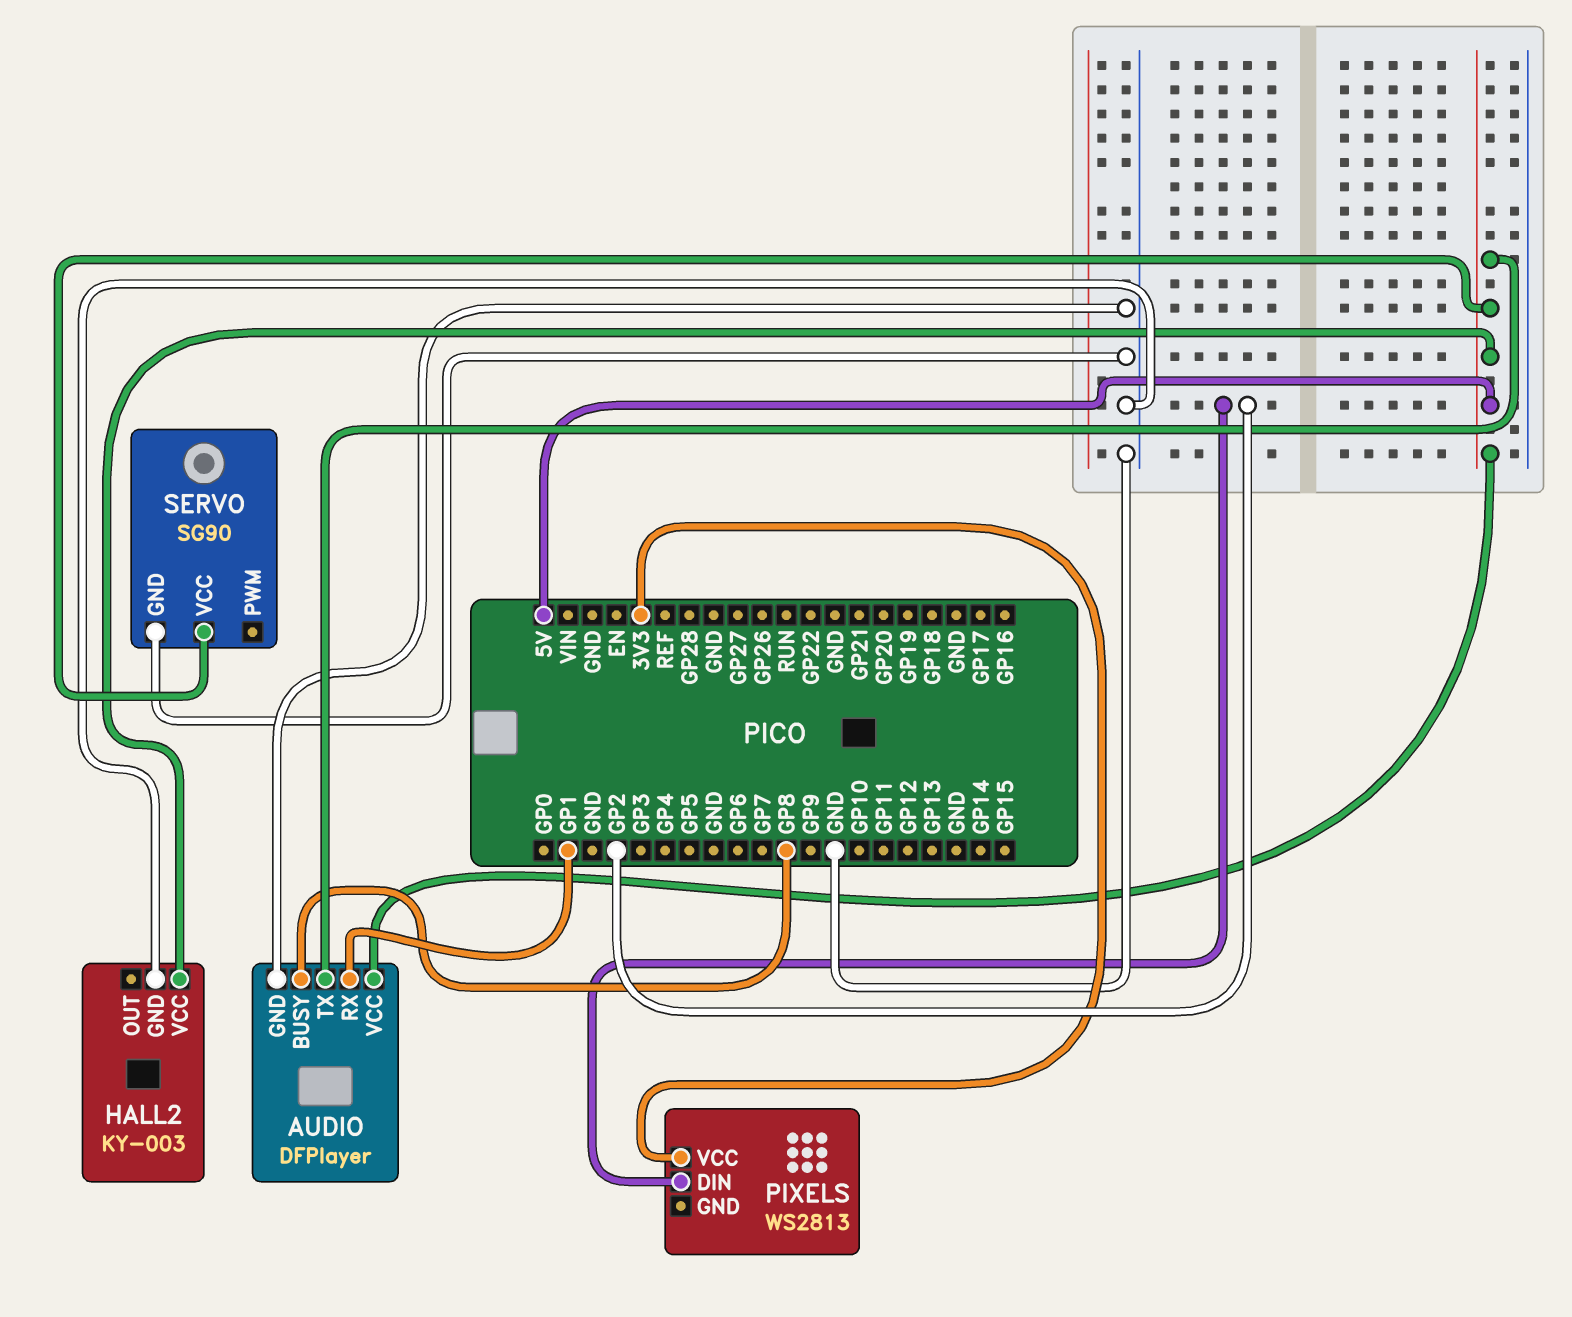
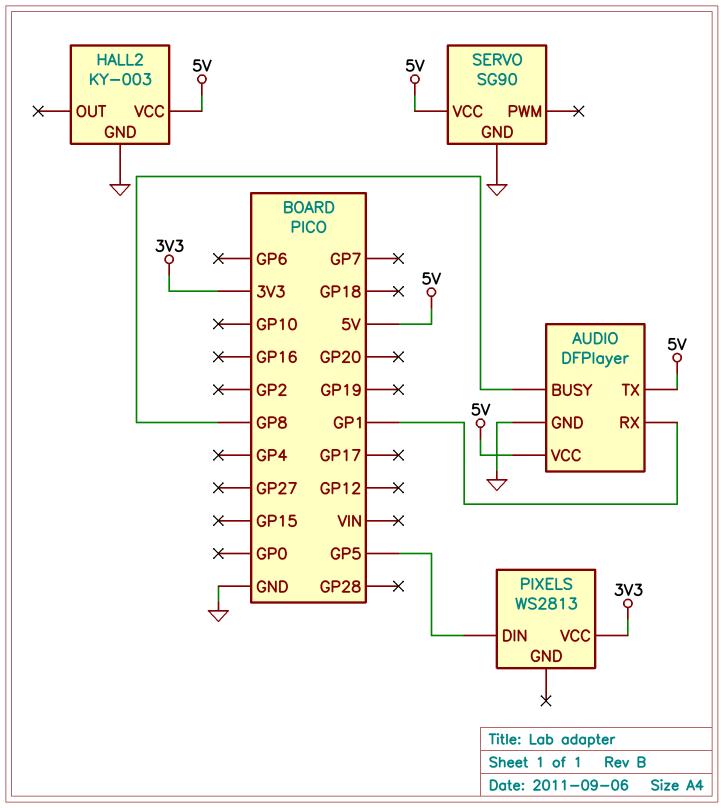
PIXELS pin DIN: GP2 -> GP5

